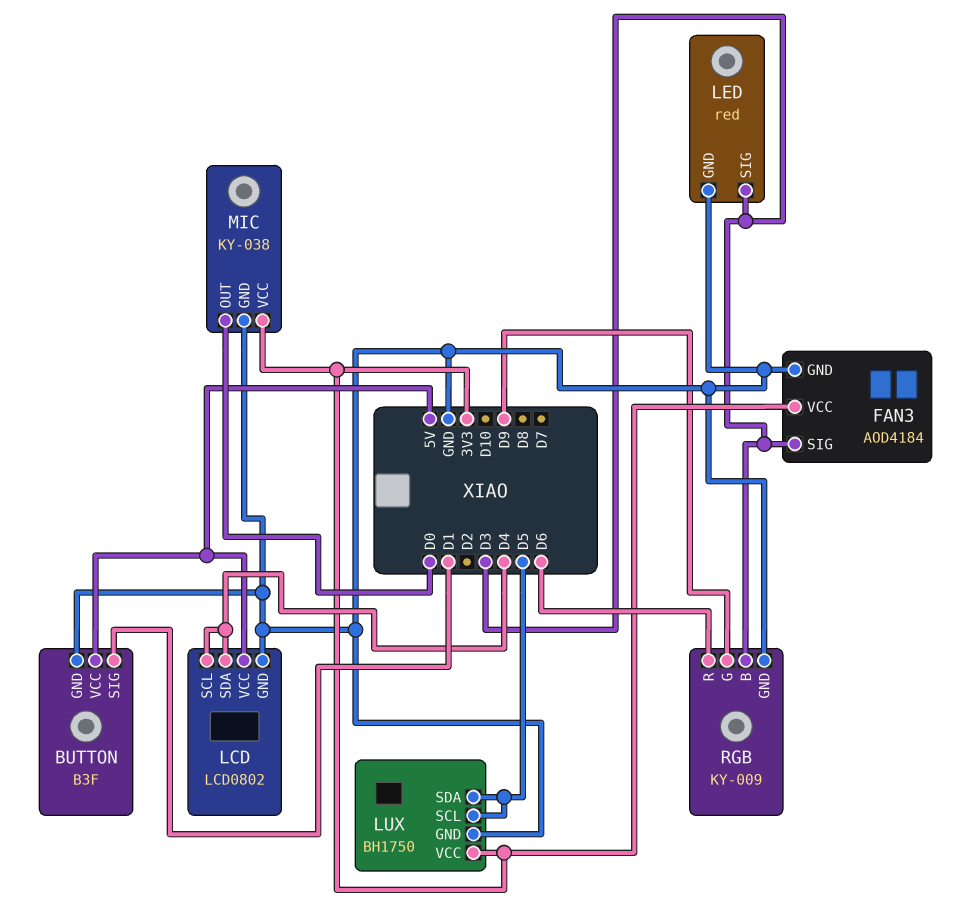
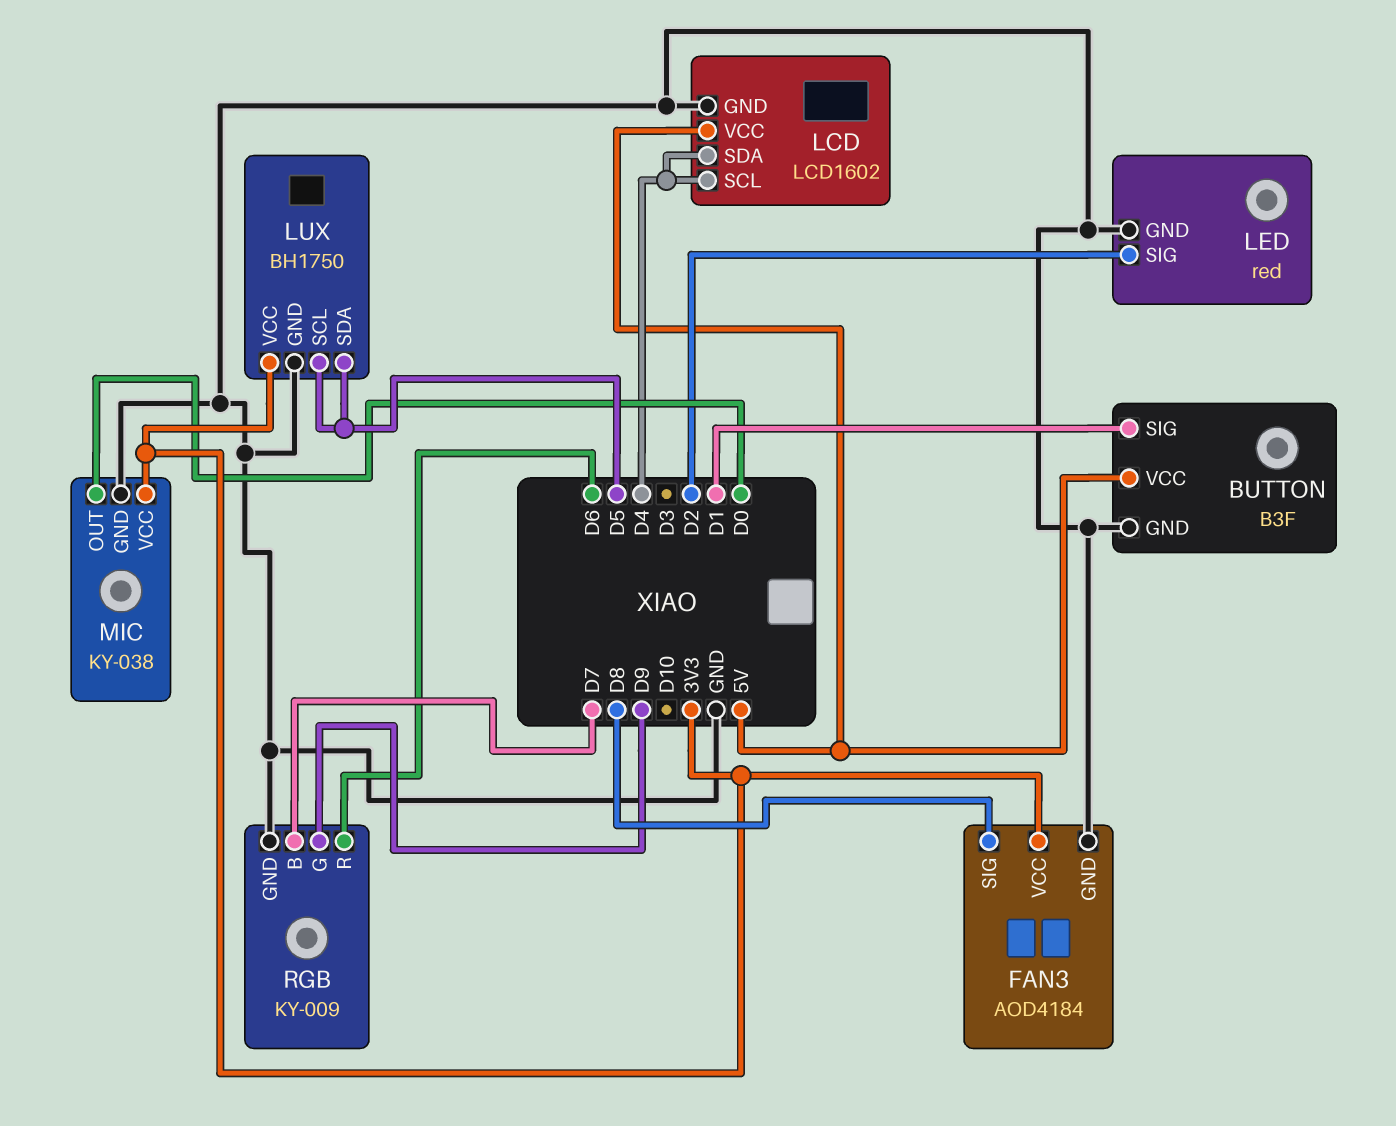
FAN3 pin SIG: D3 -> D8
LCD: LCD0802 -> LCD1602
LED pin SIG: D3 -> D2
RGB pin B: D3 -> D7

